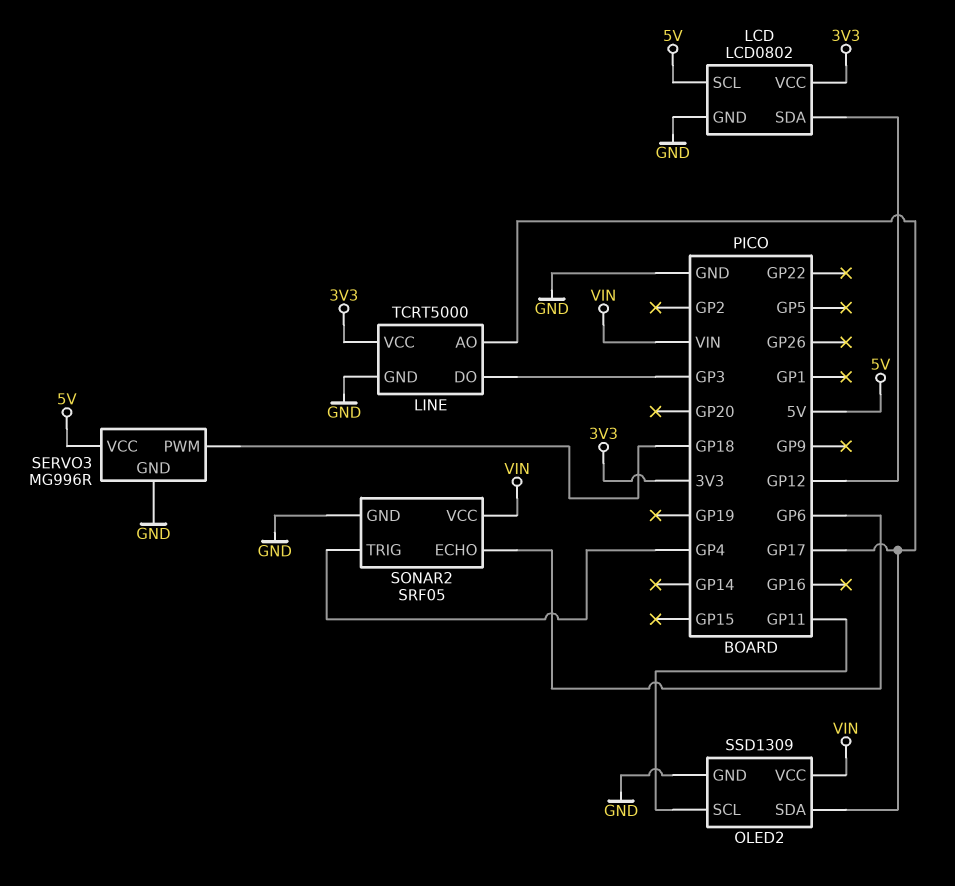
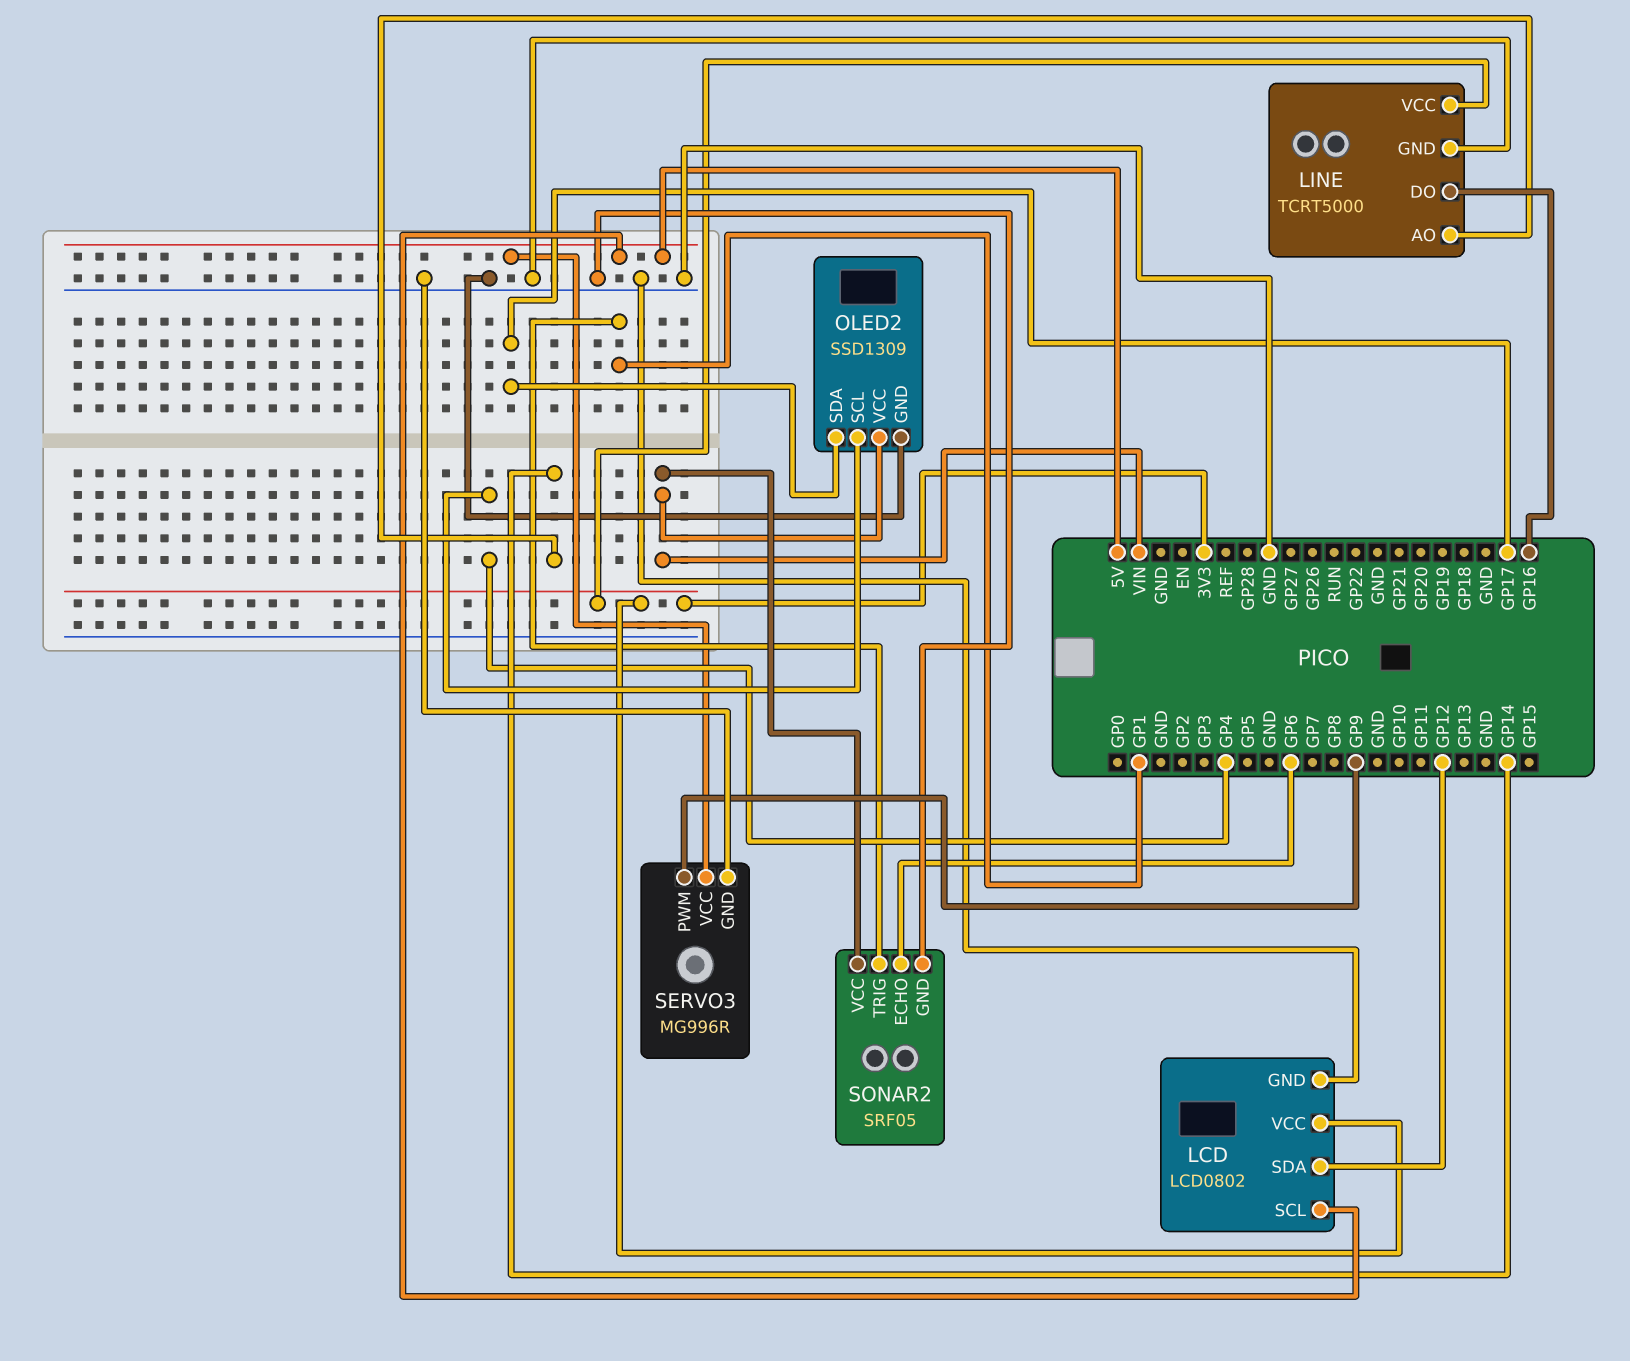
LINE pin AO: GP17 -> GP14
LINE pin DO: GP3 -> GP16
OLED2 pin SCL: GP11 -> GP4
SERVO3 pin PWM: GP18 -> GP9
SONAR2 pin TRIG: GP4 -> GP1

